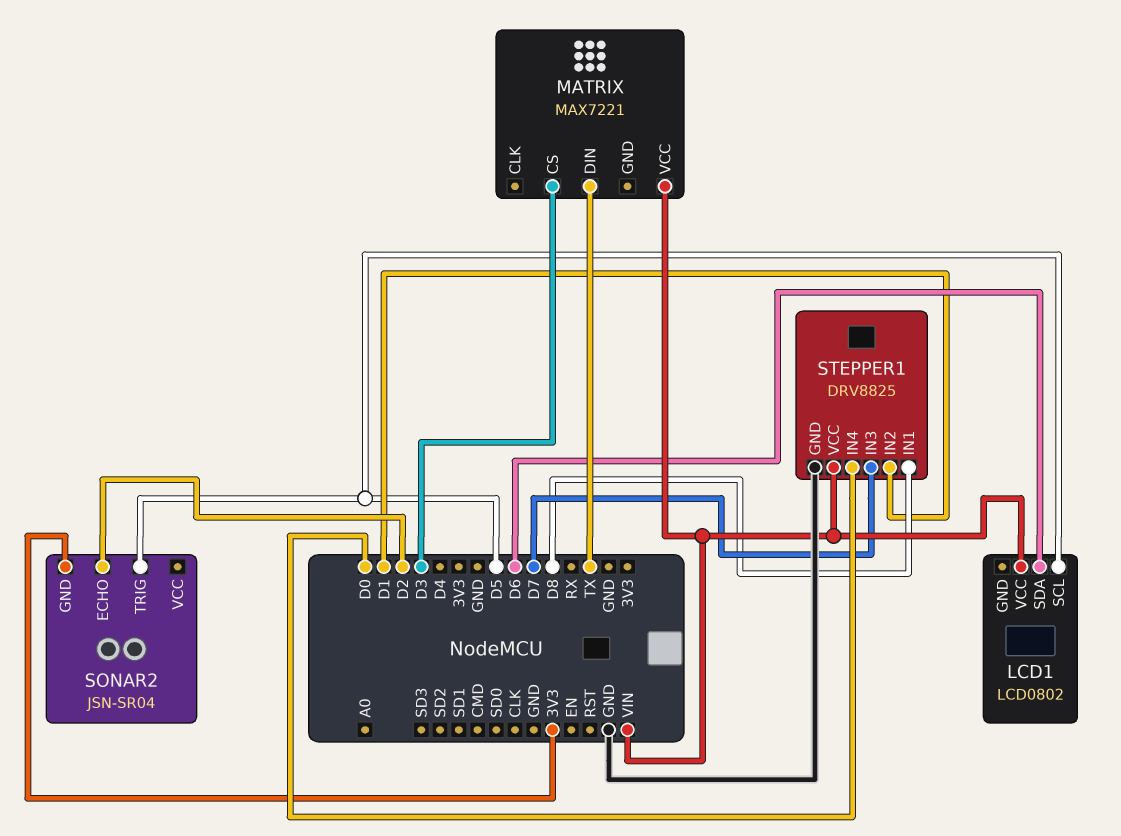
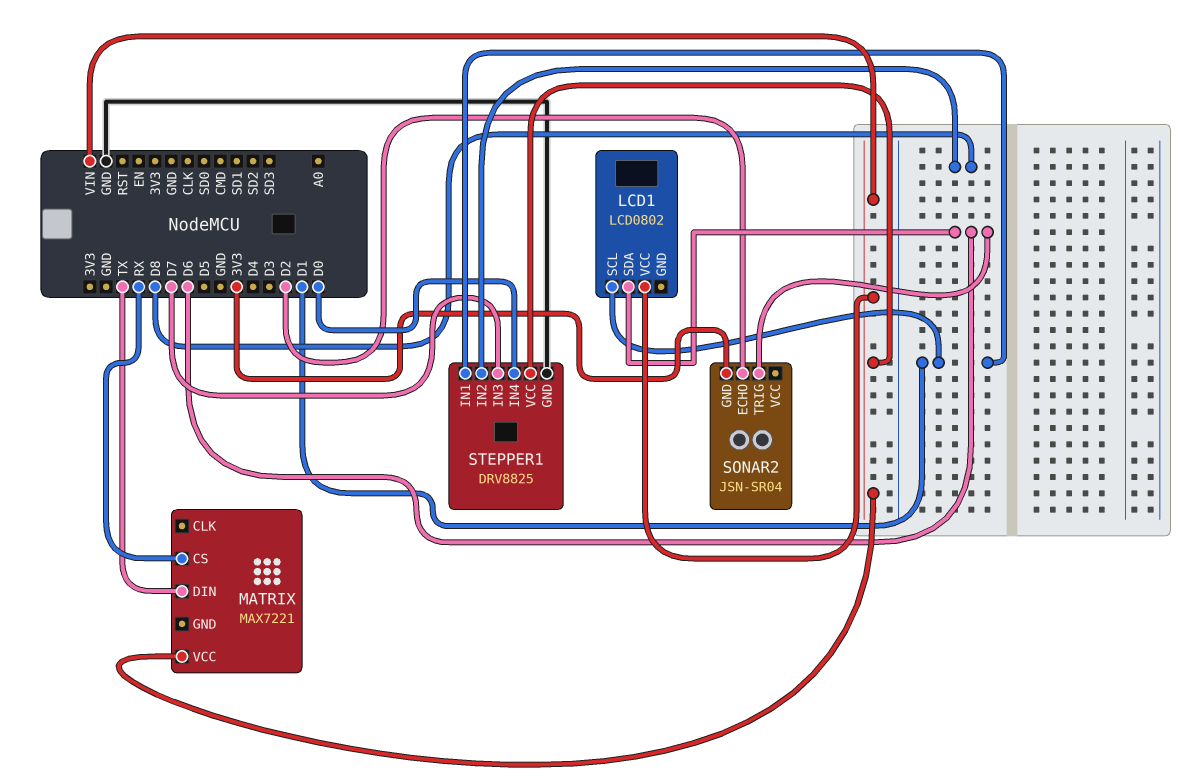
LCD1 pin SCL: D5 -> D1
MATRIX pin CS: D3 -> RX
SONAR2 pin TRIG: D5 -> D6
STEPPER1 pin IN1: D8 -> D1
STEPPER1 pin IN2: D1 -> D8

